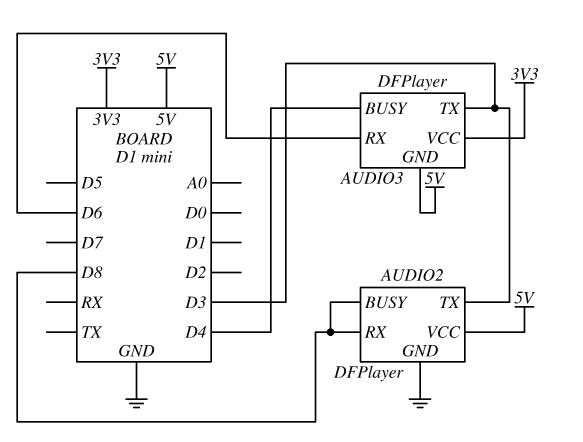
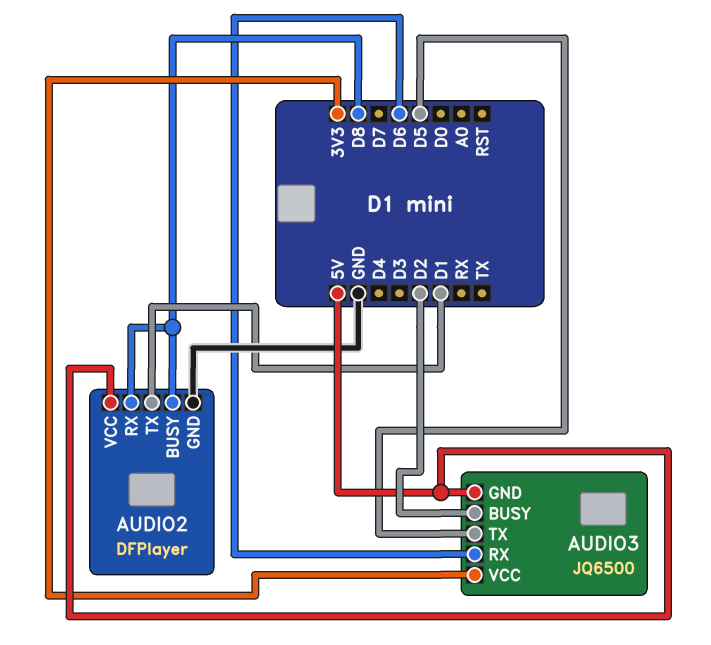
AUDIO2 pin TX: D3 -> D1
AUDIO3: DFPlayer -> JQ6500
AUDIO3 pin BUSY: D4 -> D2
AUDIO3 pin TX: D3 -> D5

